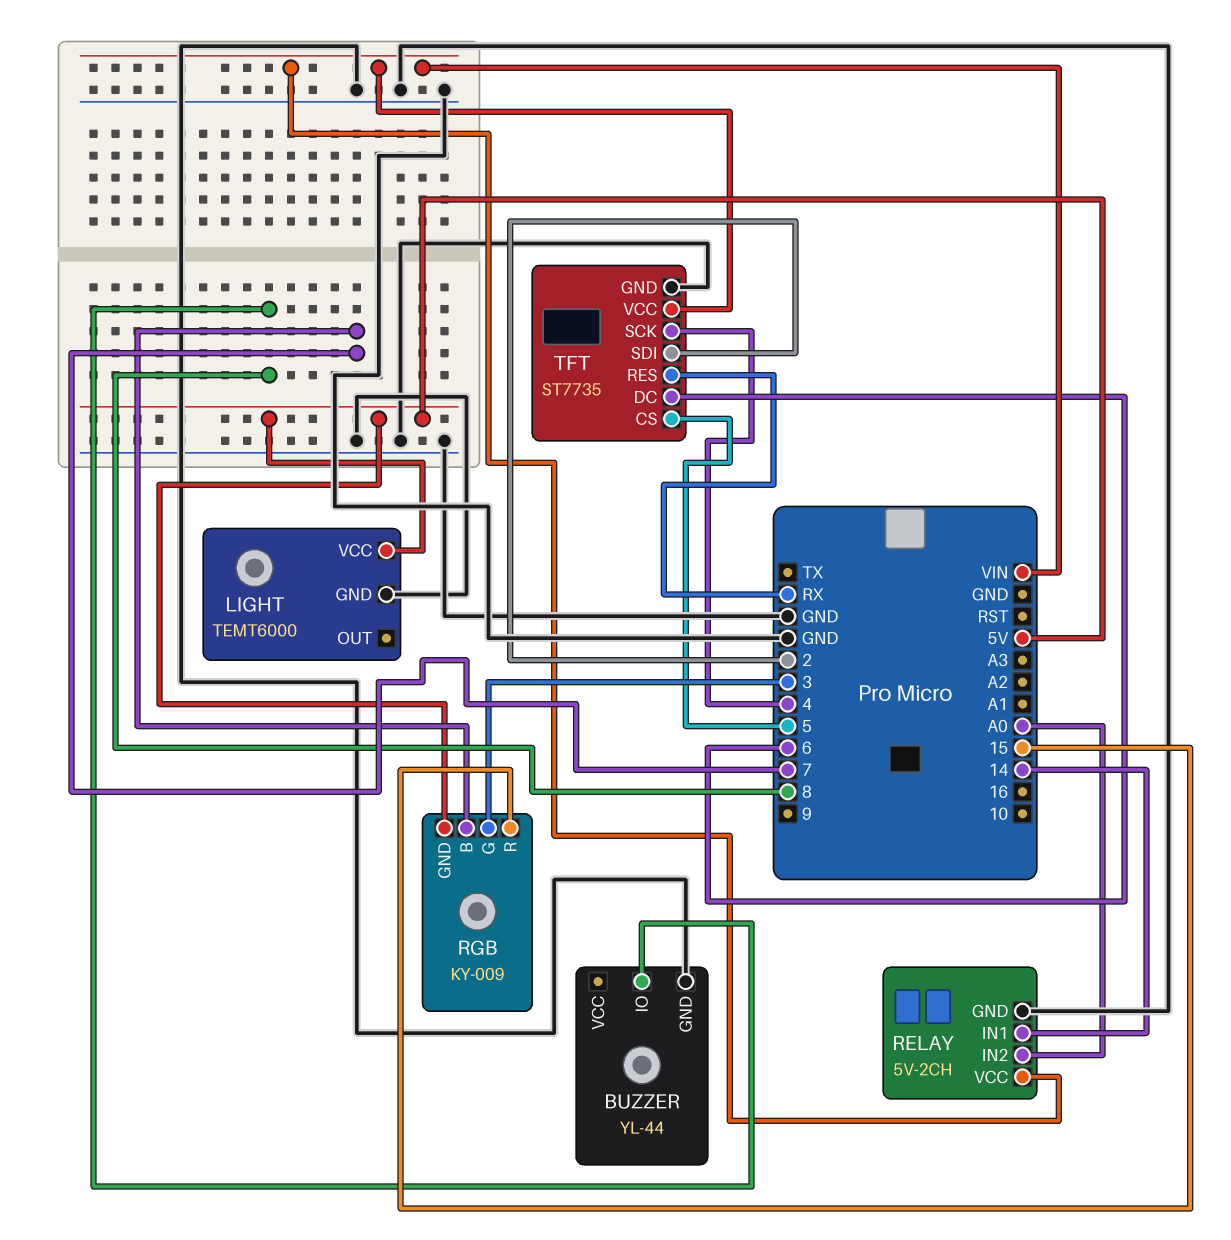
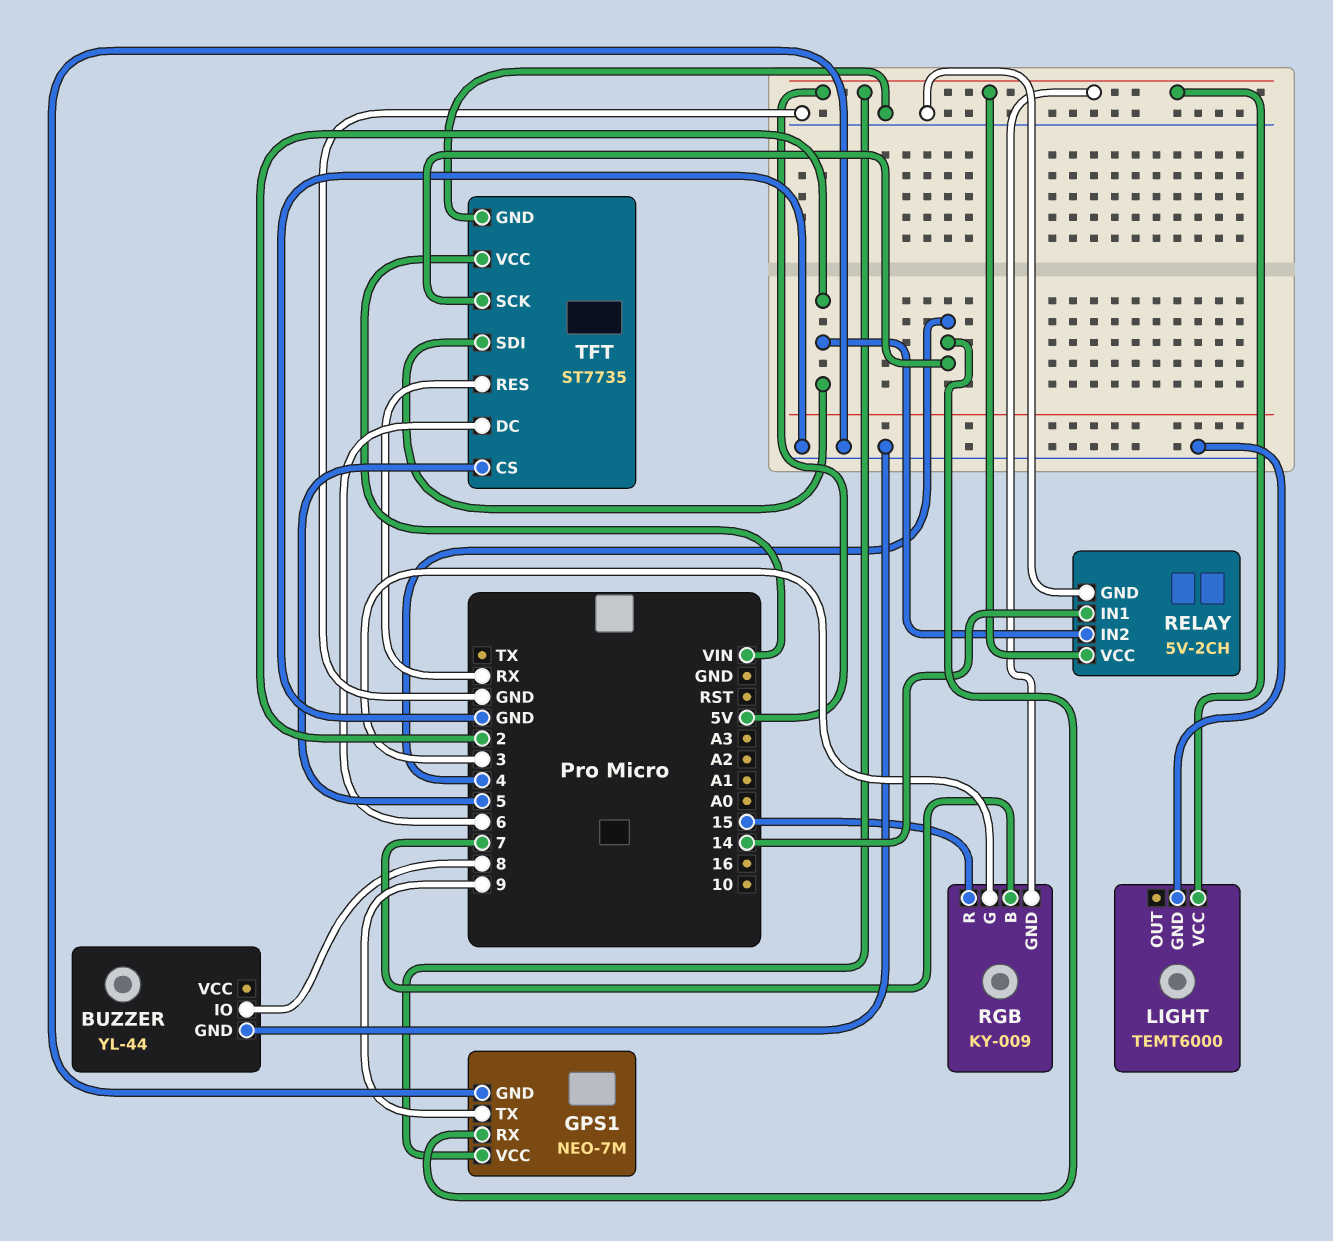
GPS1: none -> NEO-7M
GPS1 pin GND: none -> GND
GPS1 pin RX: none -> 4
GPS1 pin TX: none -> 9
GPS1 pin VCC: none -> 5V
RELAY pin IN2: A0 -> 2
RELAY pin VCC: VIN -> 5V

